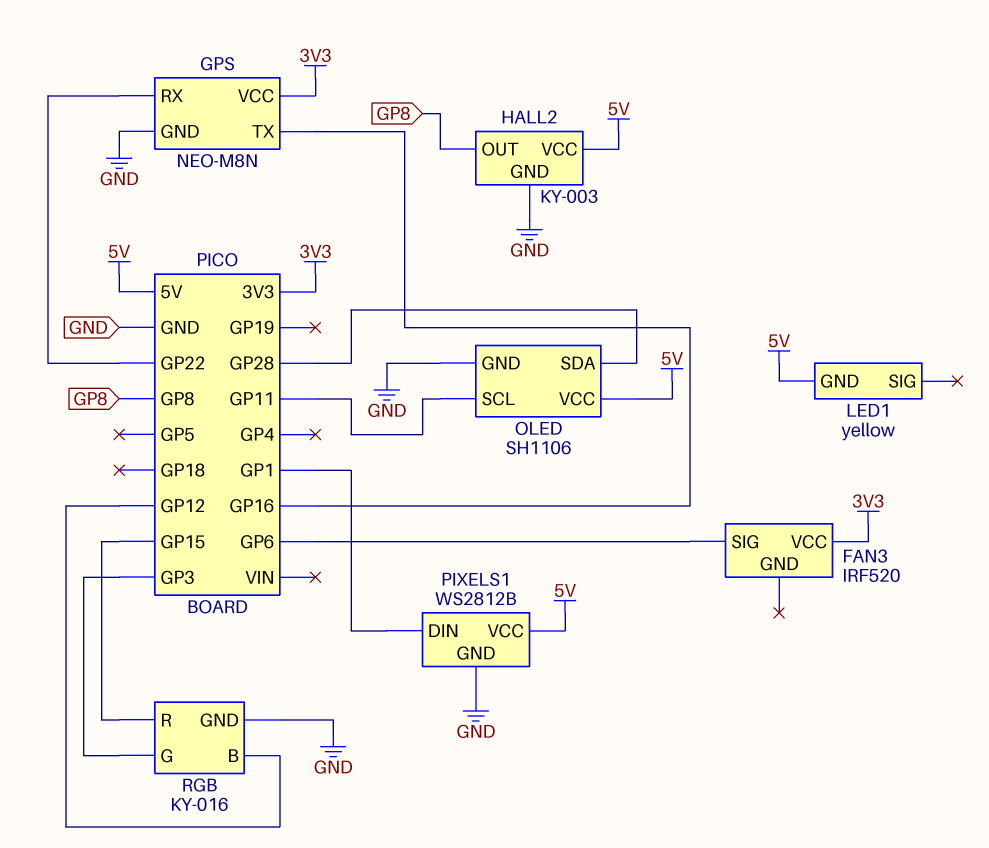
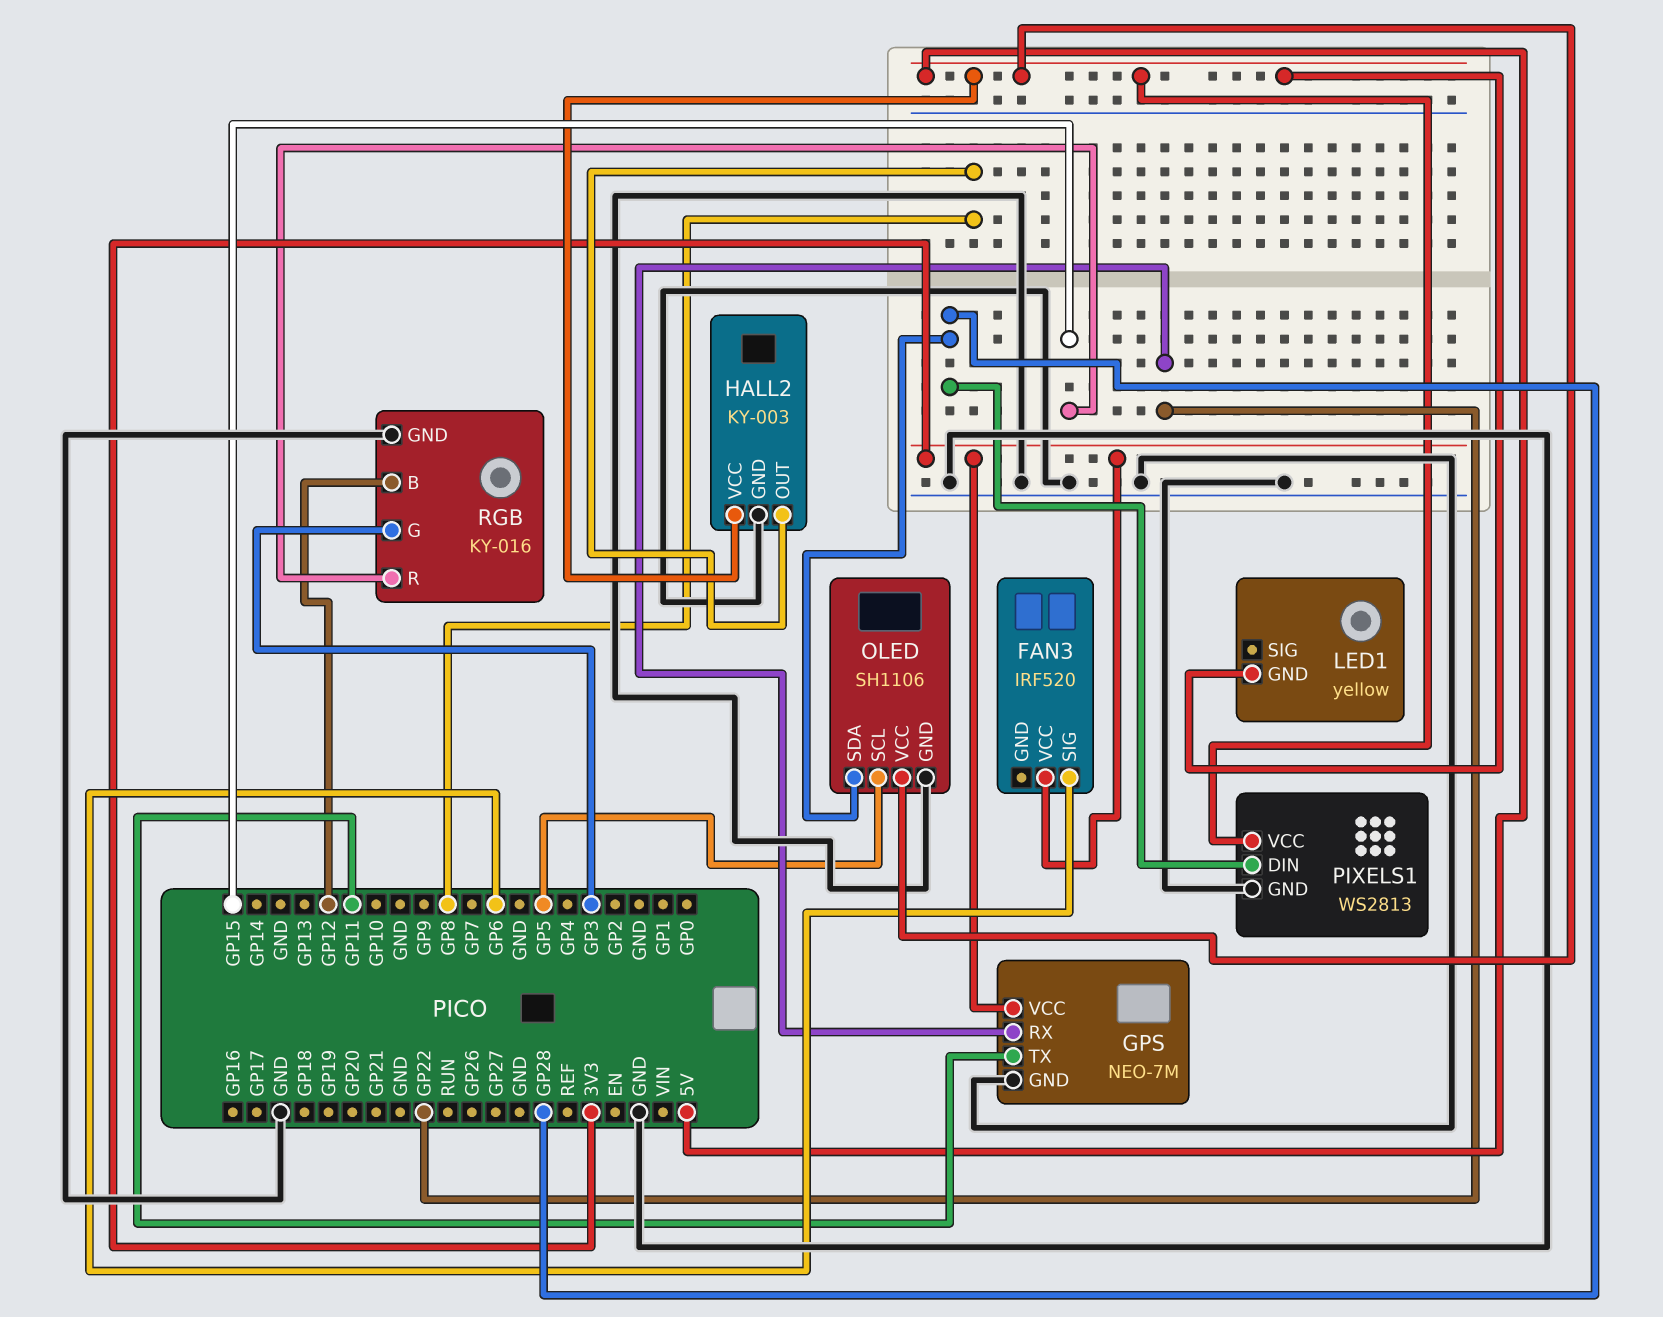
GPS: NEO-M8N -> NEO-7M
GPS pin TX: GP16 -> GP11
OLED pin SCL: GP11 -> GP5
PIXELS1: WS2812B -> WS2813
PIXELS1 pin DIN: GP1 -> GP28

